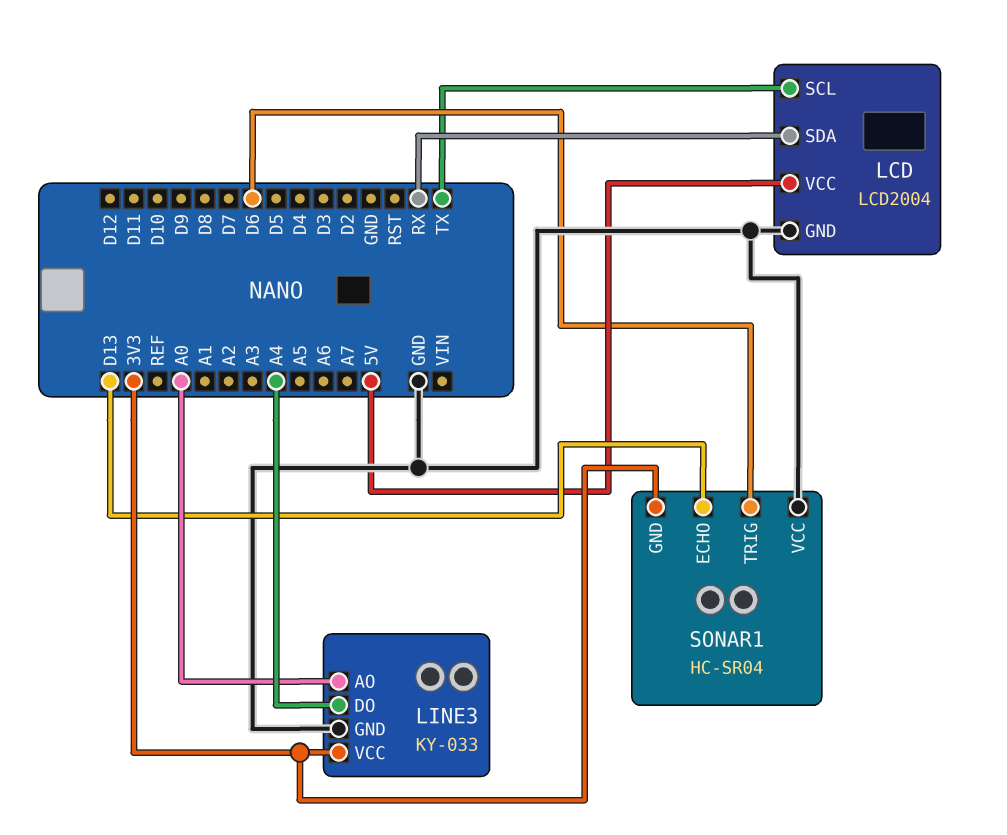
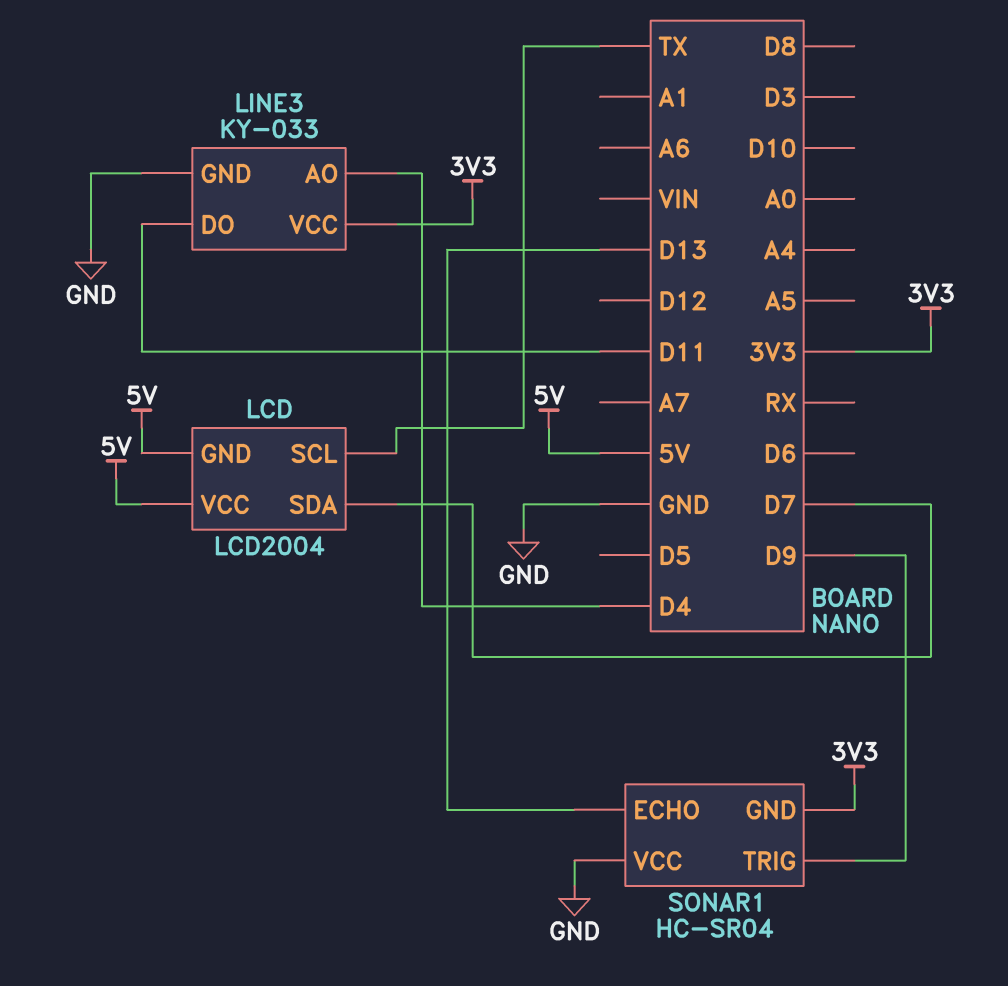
LCD pin GND: GND -> 5V
LCD pin SDA: RX -> D7
LINE3 pin AO: A0 -> D4
LINE3 pin DO: A4 -> D11
SONAR1 pin TRIG: D6 -> D9

